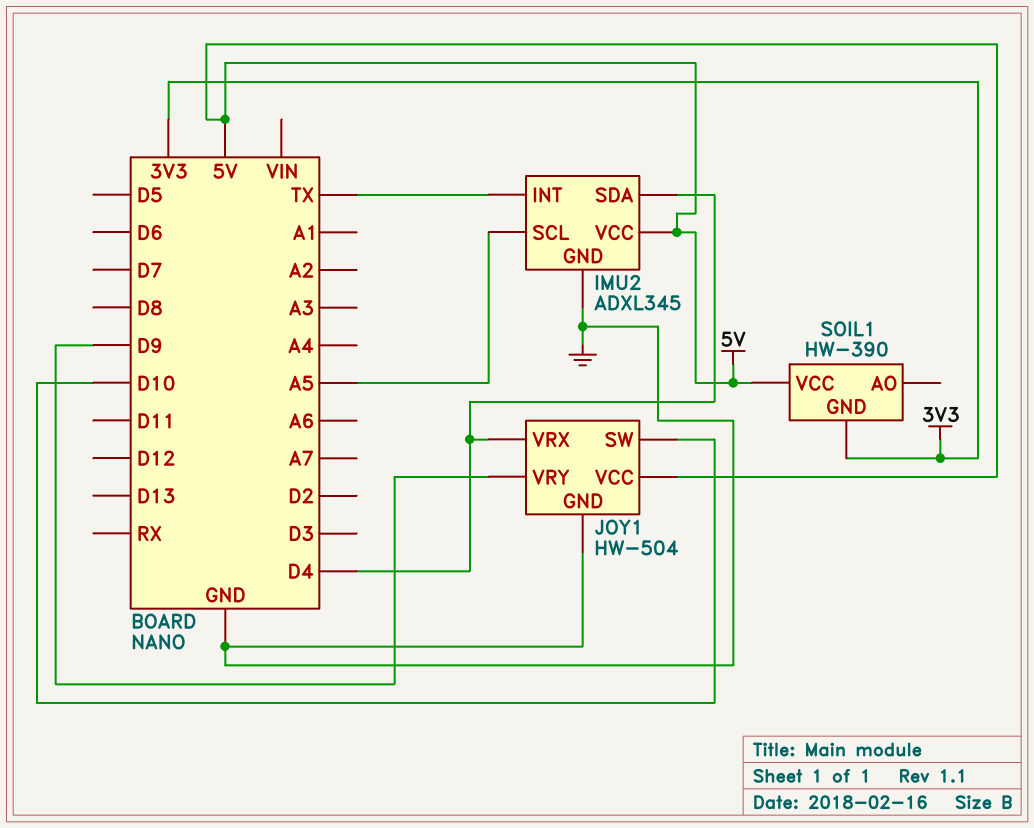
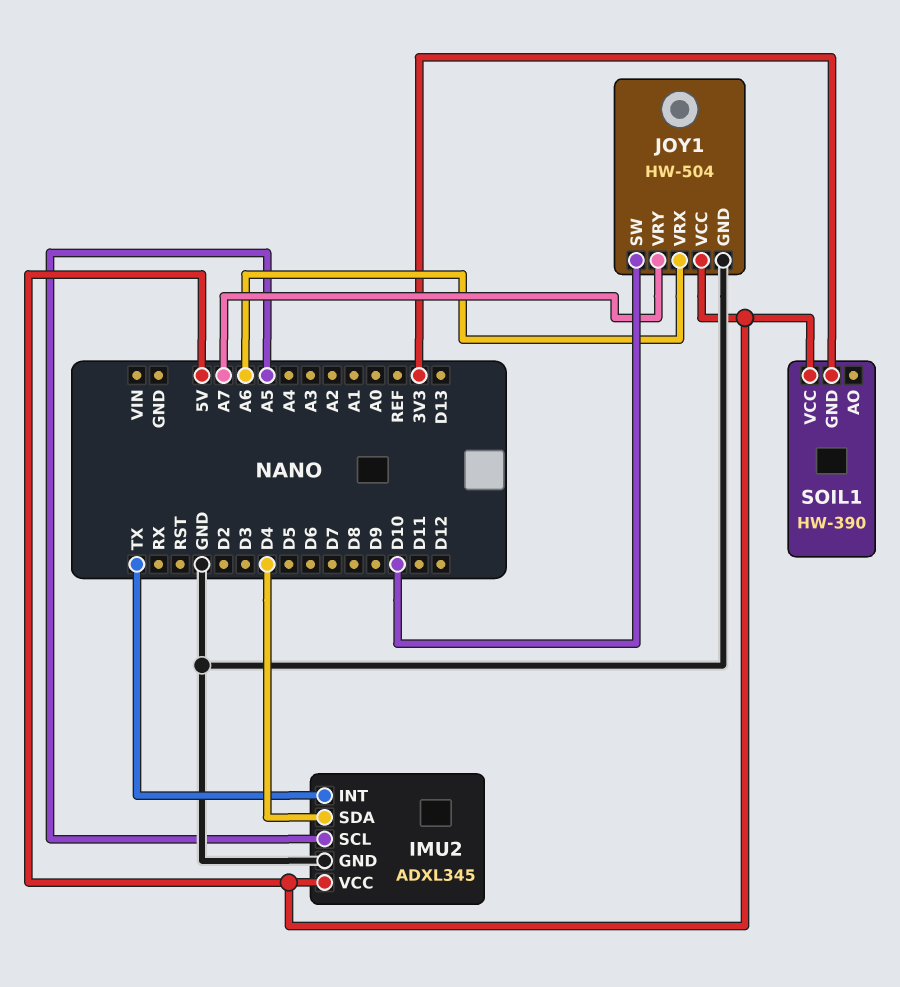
JOY1 pin VRX: D4 -> A6
JOY1 pin VRY: D9 -> A7

